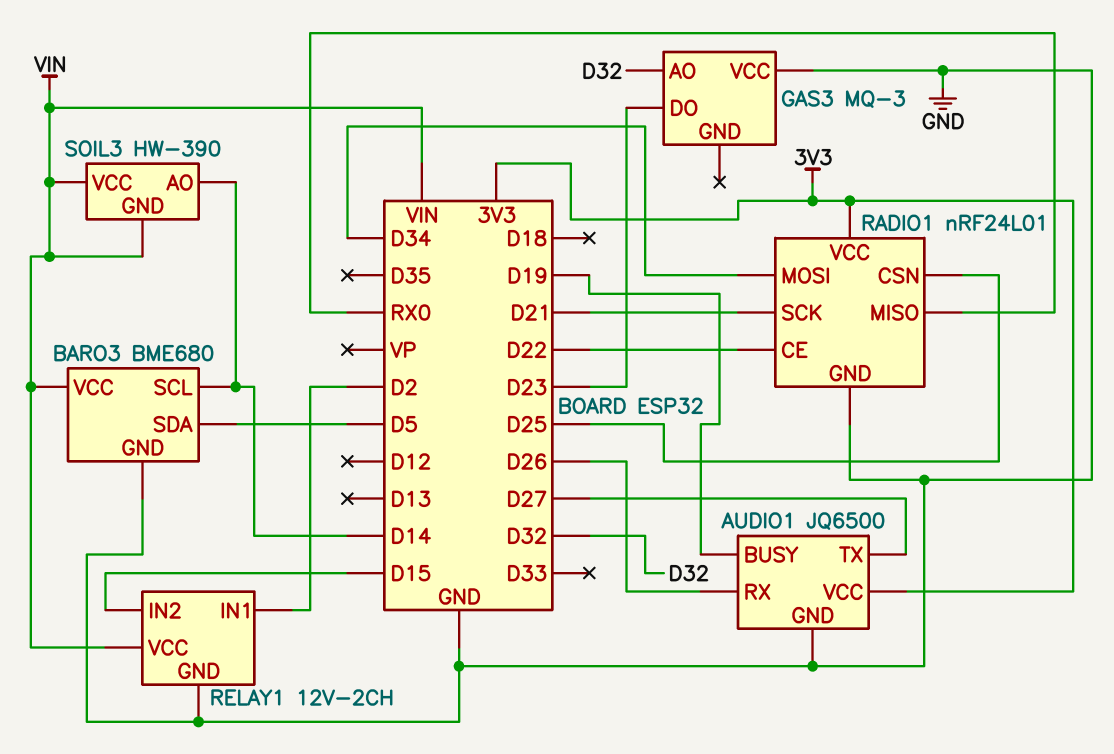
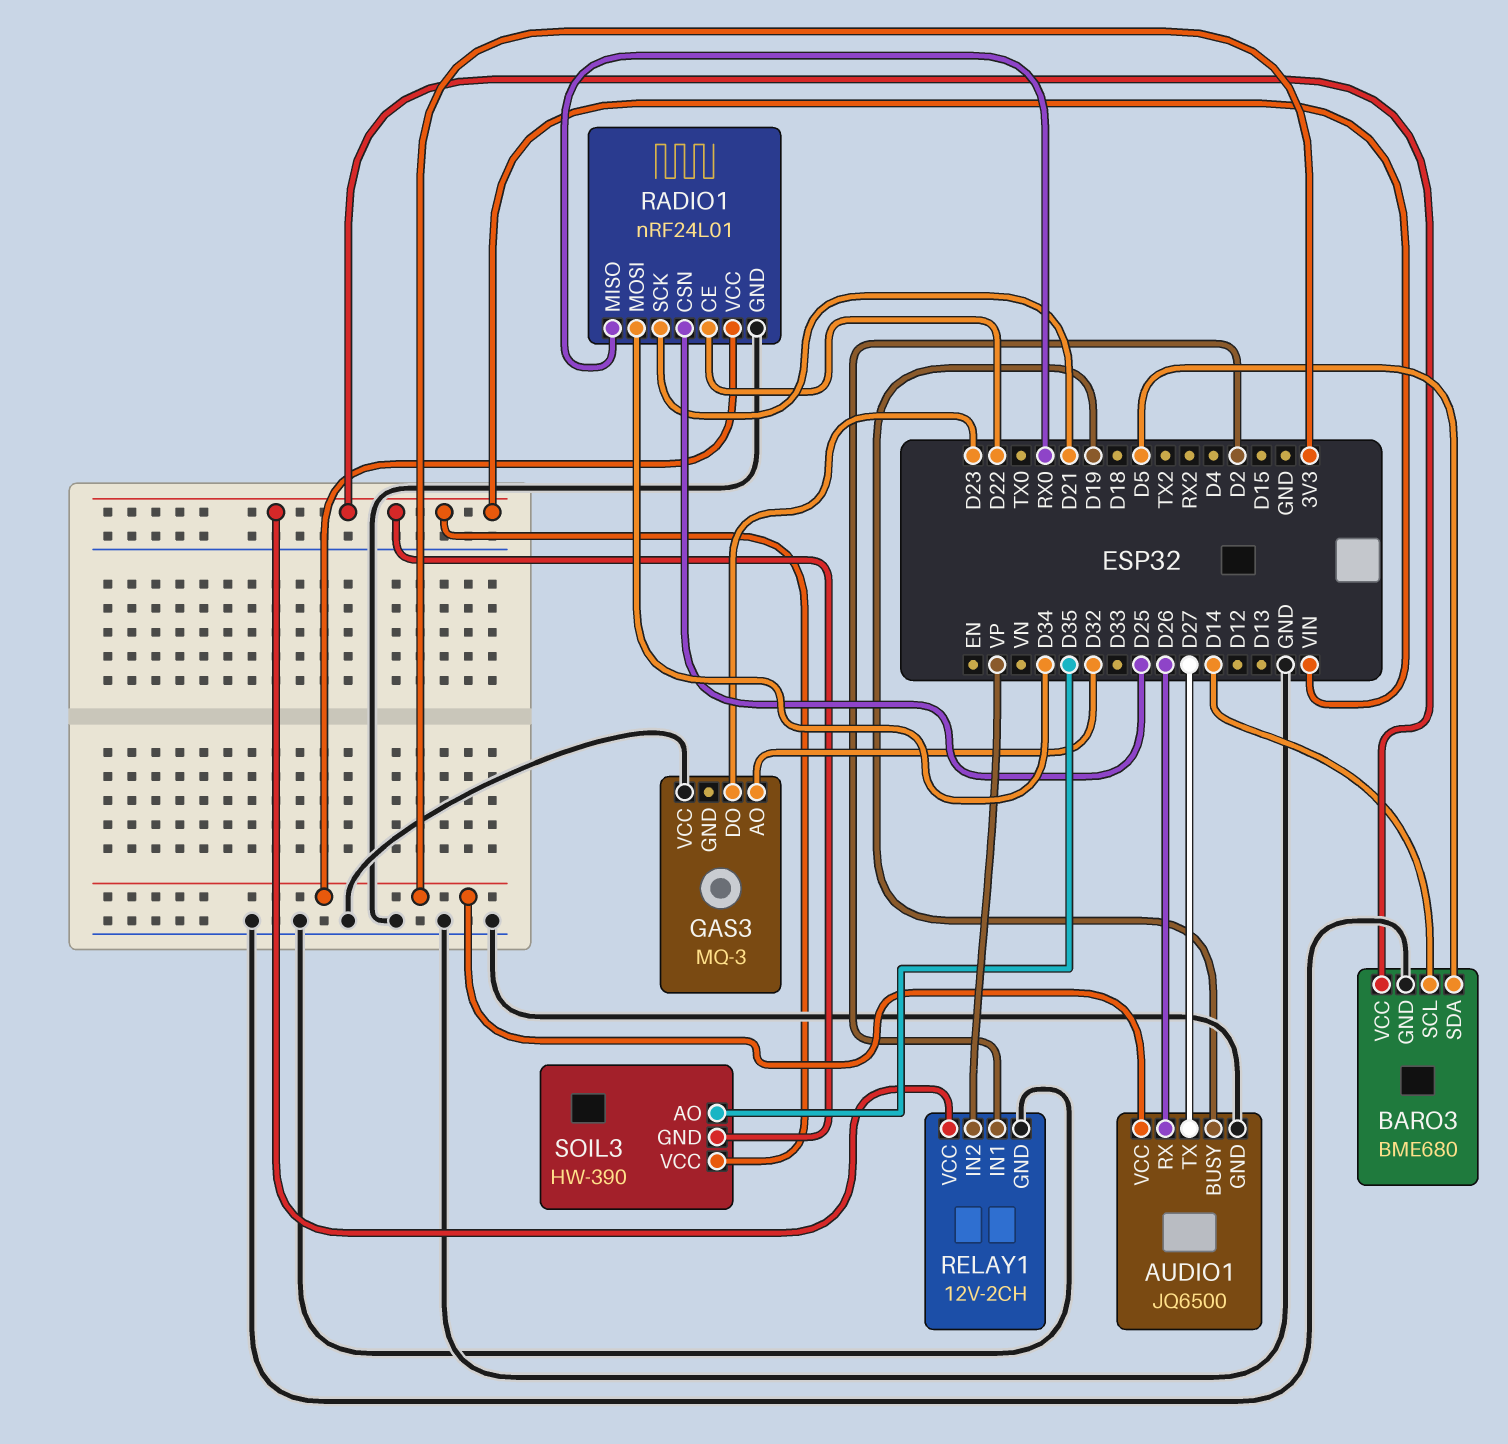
RELAY1 pin IN2: D15 -> VP
SOIL3 pin AO: D14 -> D35

